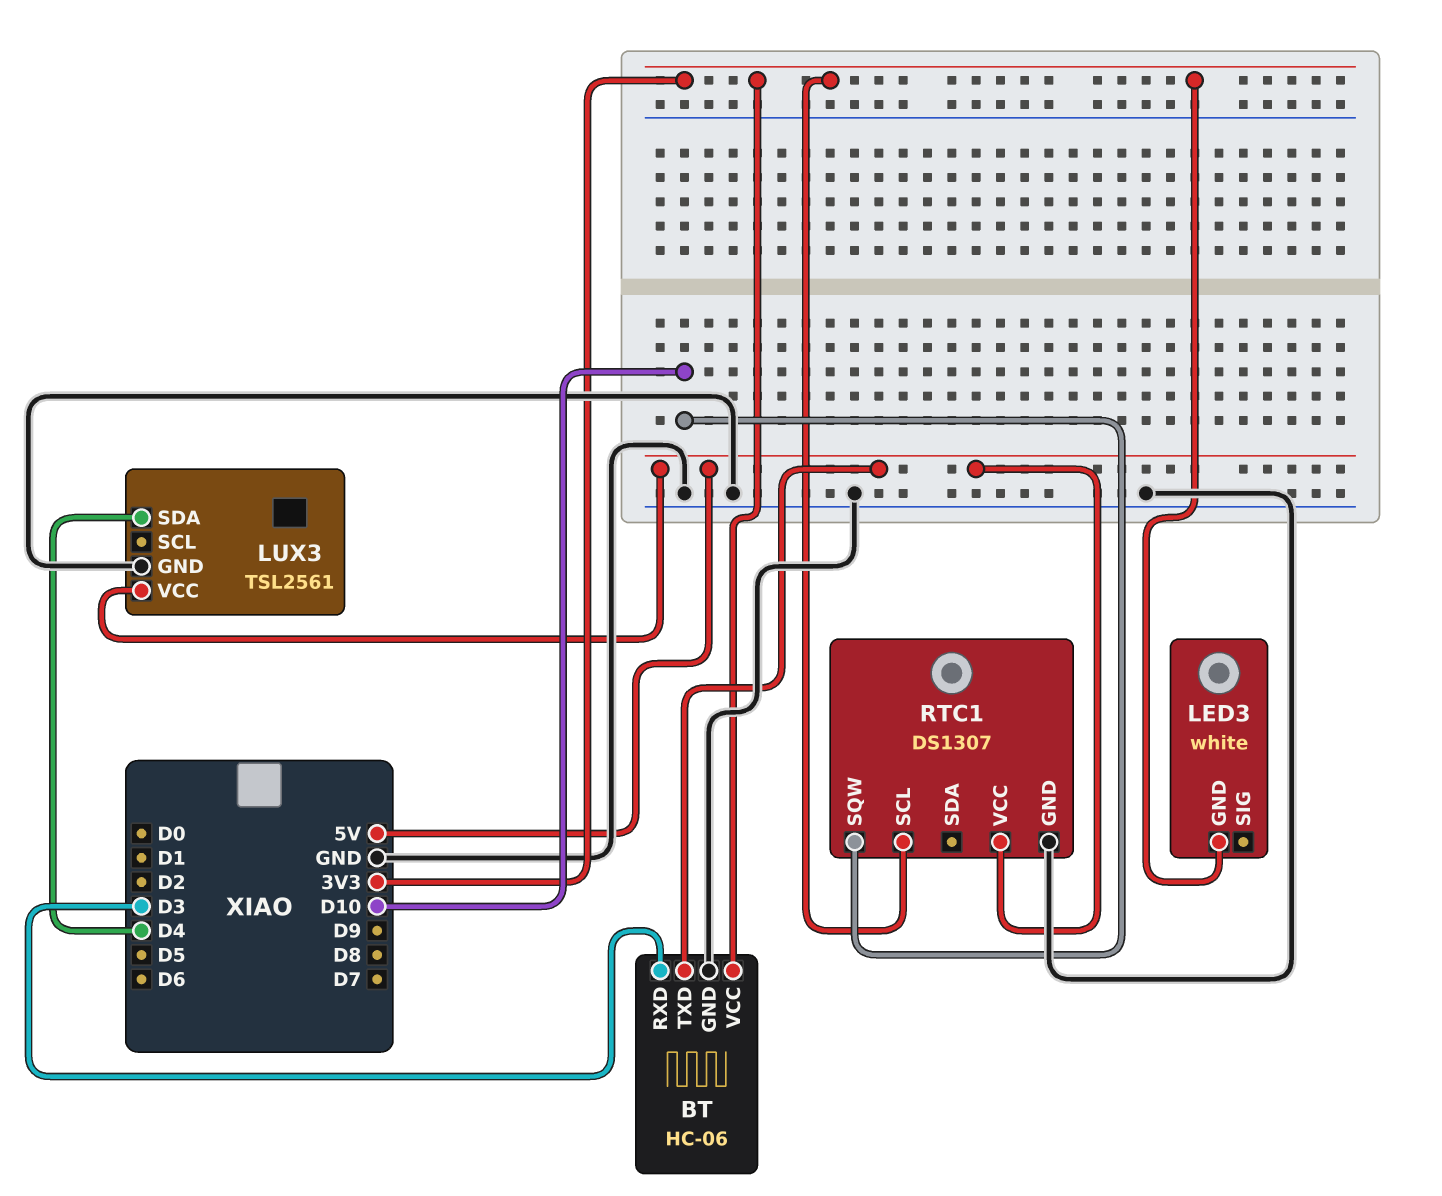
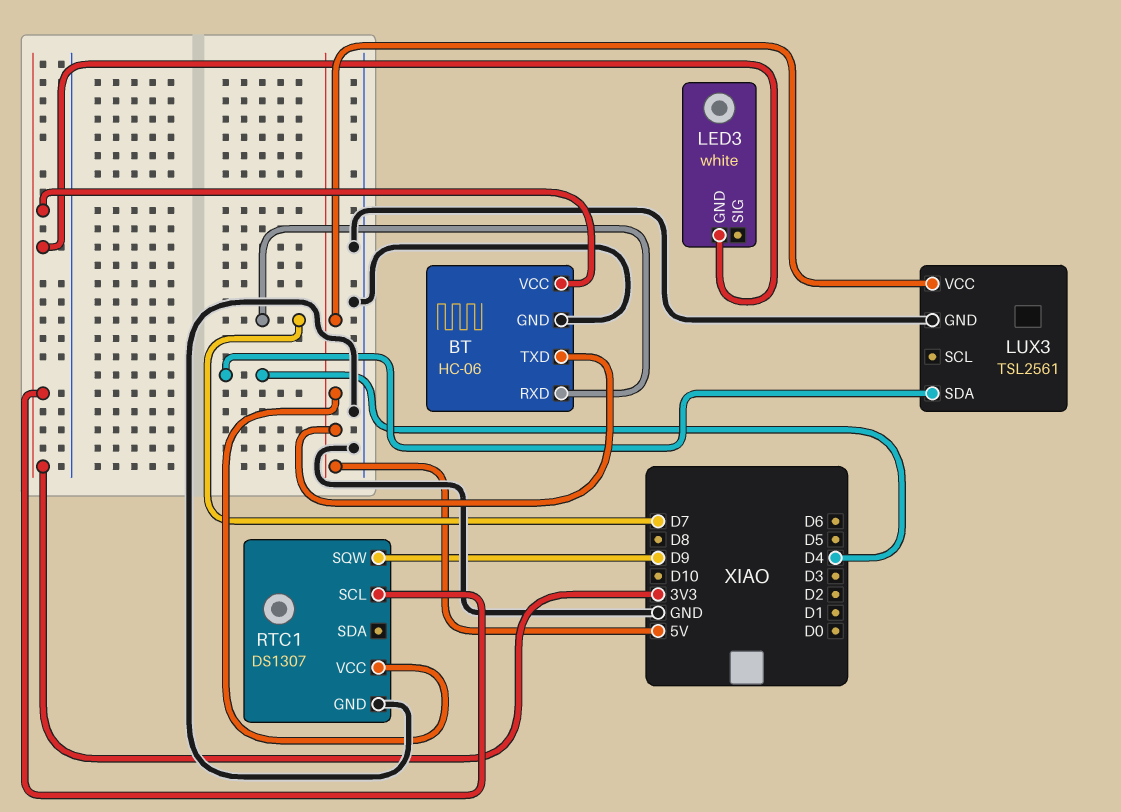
BT pin RXD: D3 -> D7
RTC1 pin SQW: D10 -> D9

